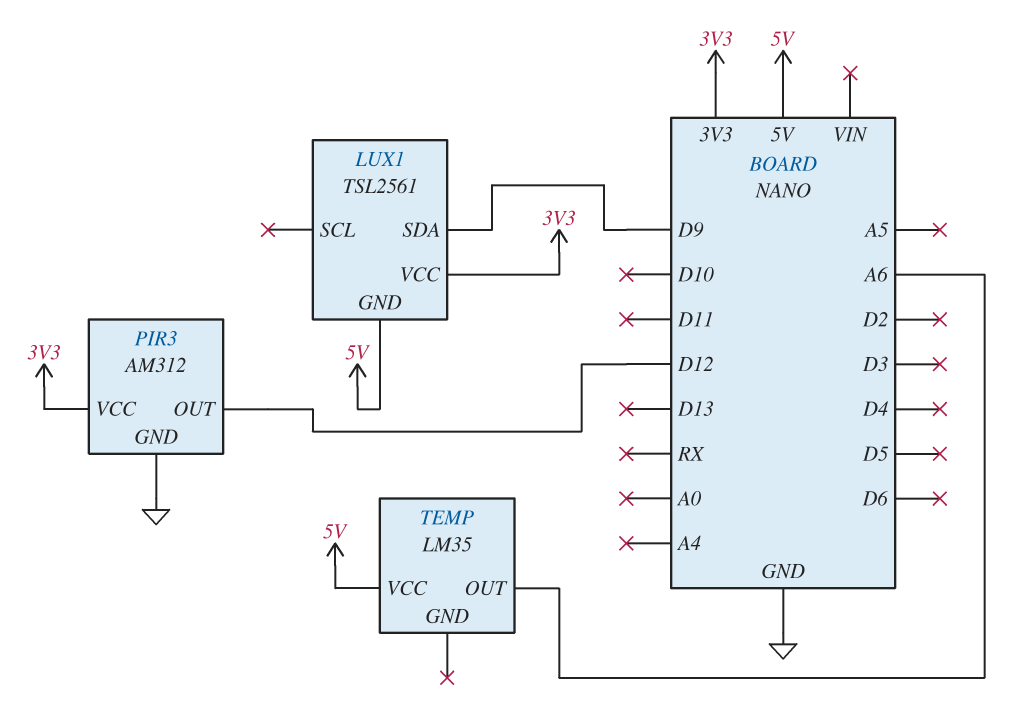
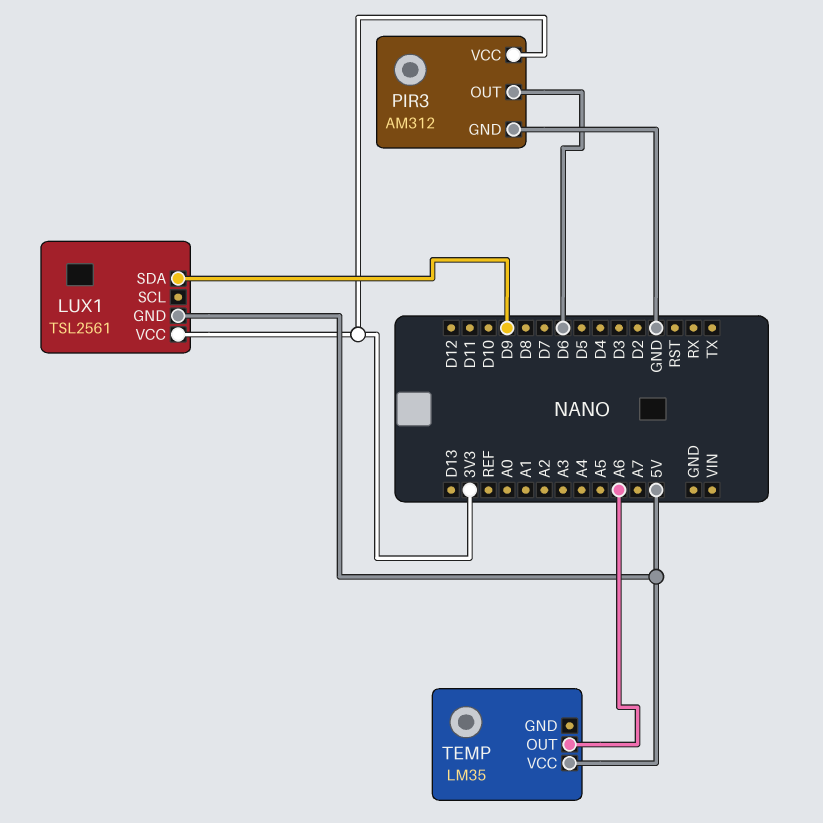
PIR3 pin OUT: D12 -> D6

